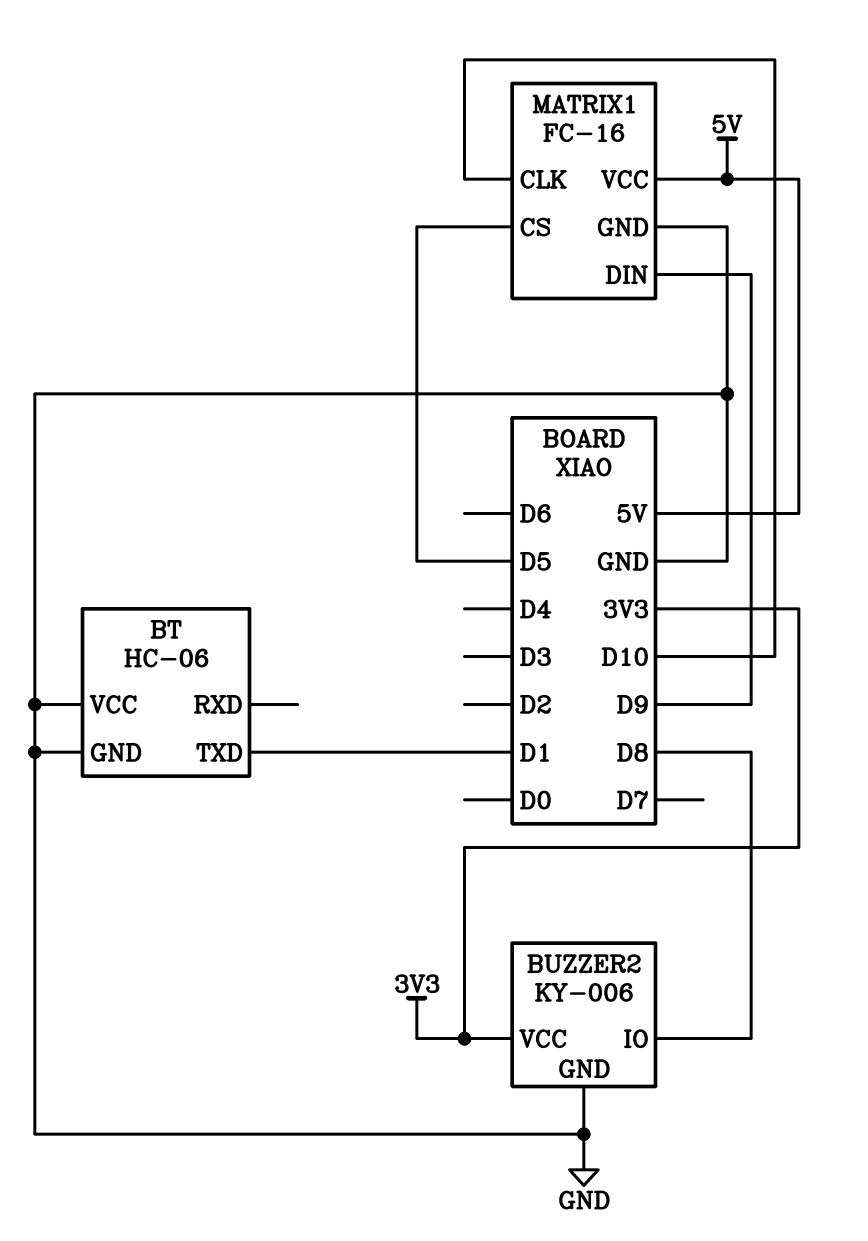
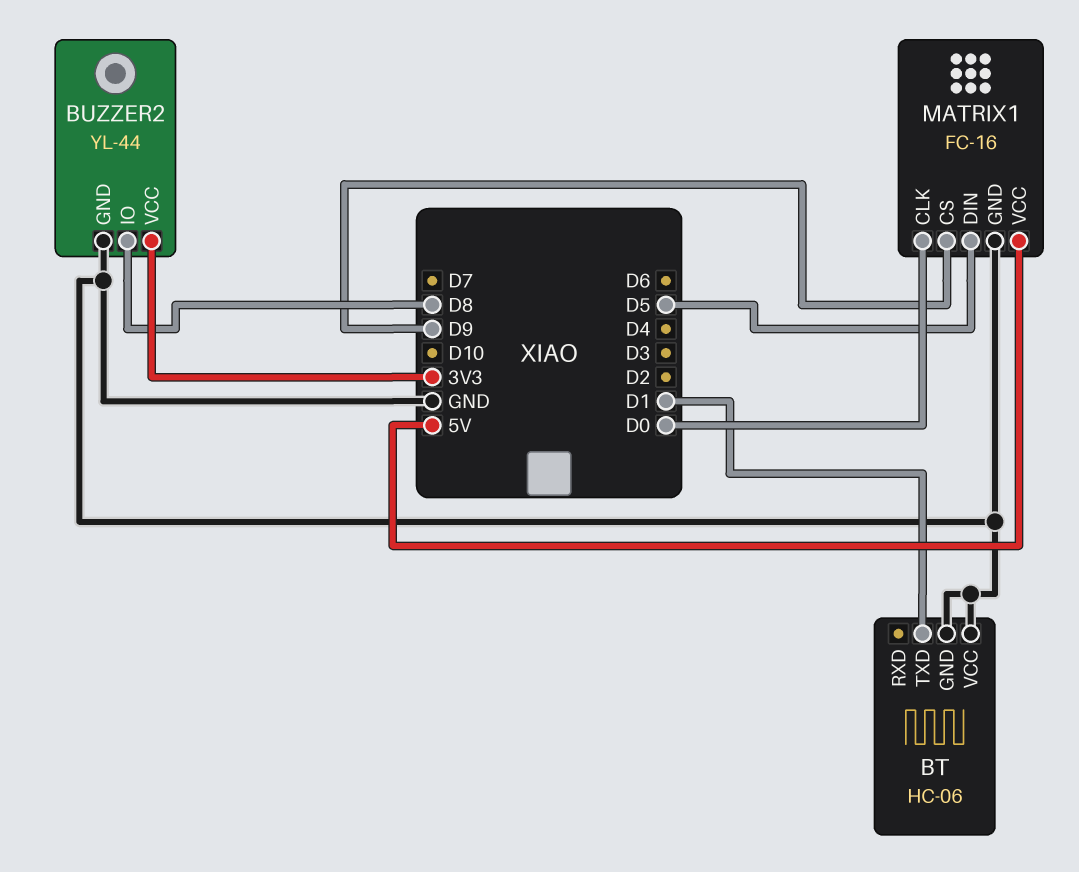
BUZZER2: KY-006 -> YL-44
MATRIX1 pin CLK: D10 -> D0
MATRIX1 pin CS: D5 -> D9
MATRIX1 pin DIN: D9 -> D5

